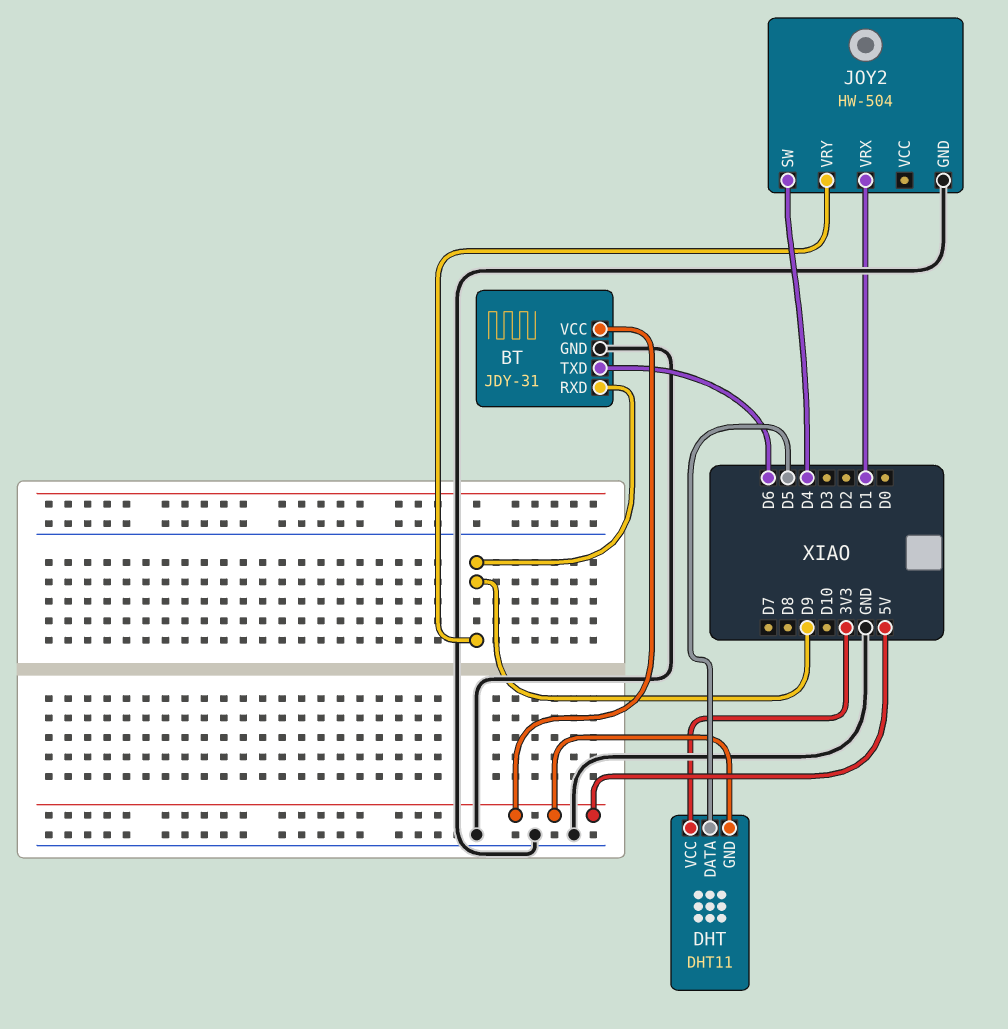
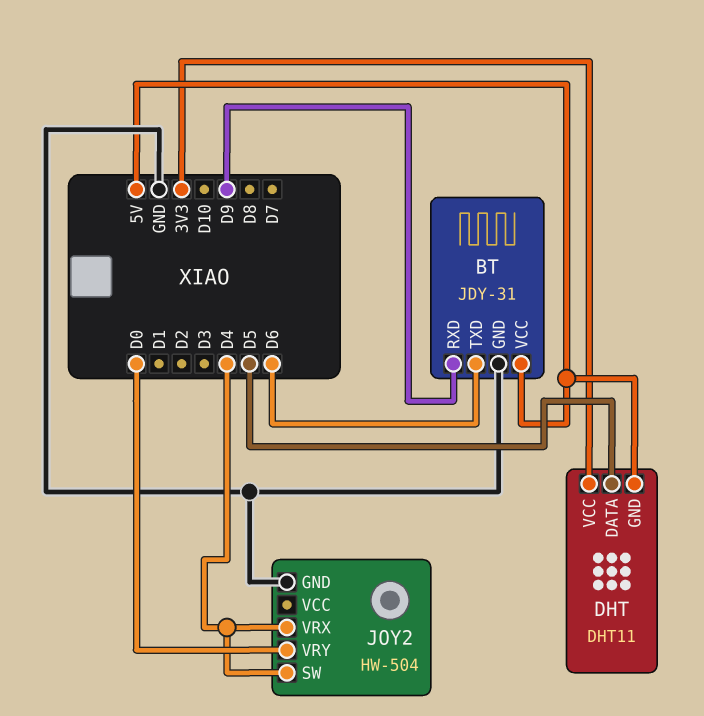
JOY2 pin VRX: D1 -> D4
JOY2 pin VRY: D9 -> D0

